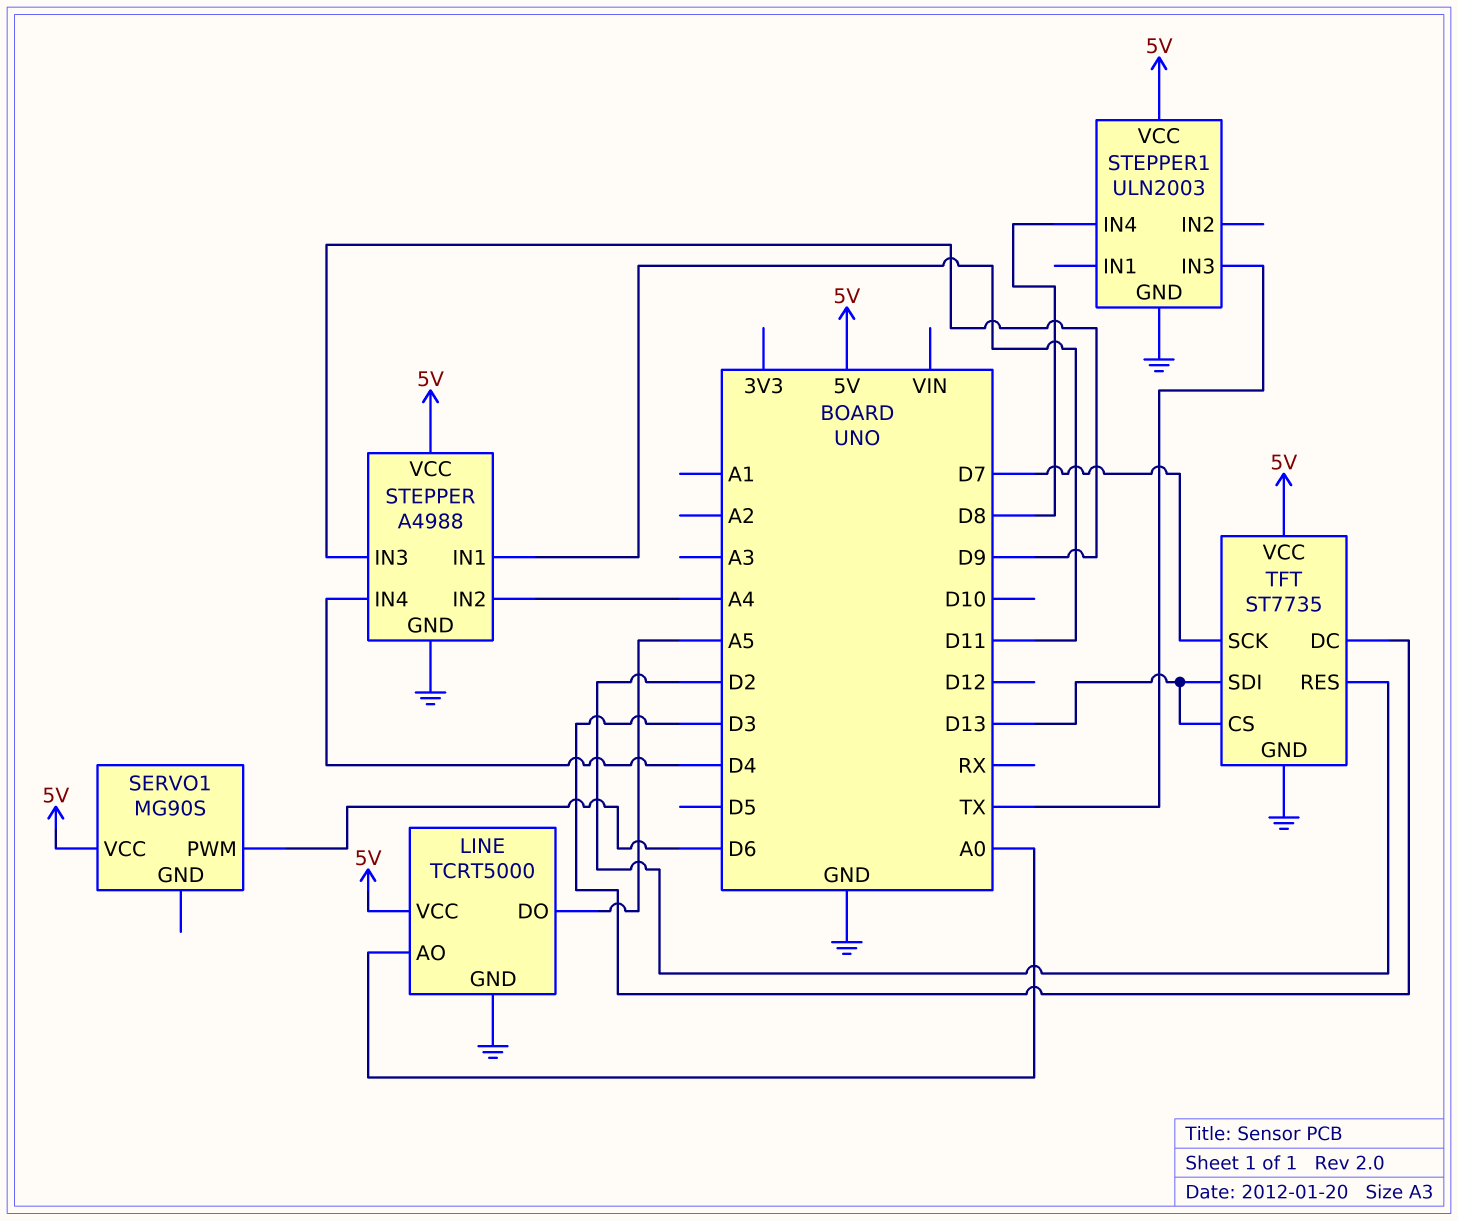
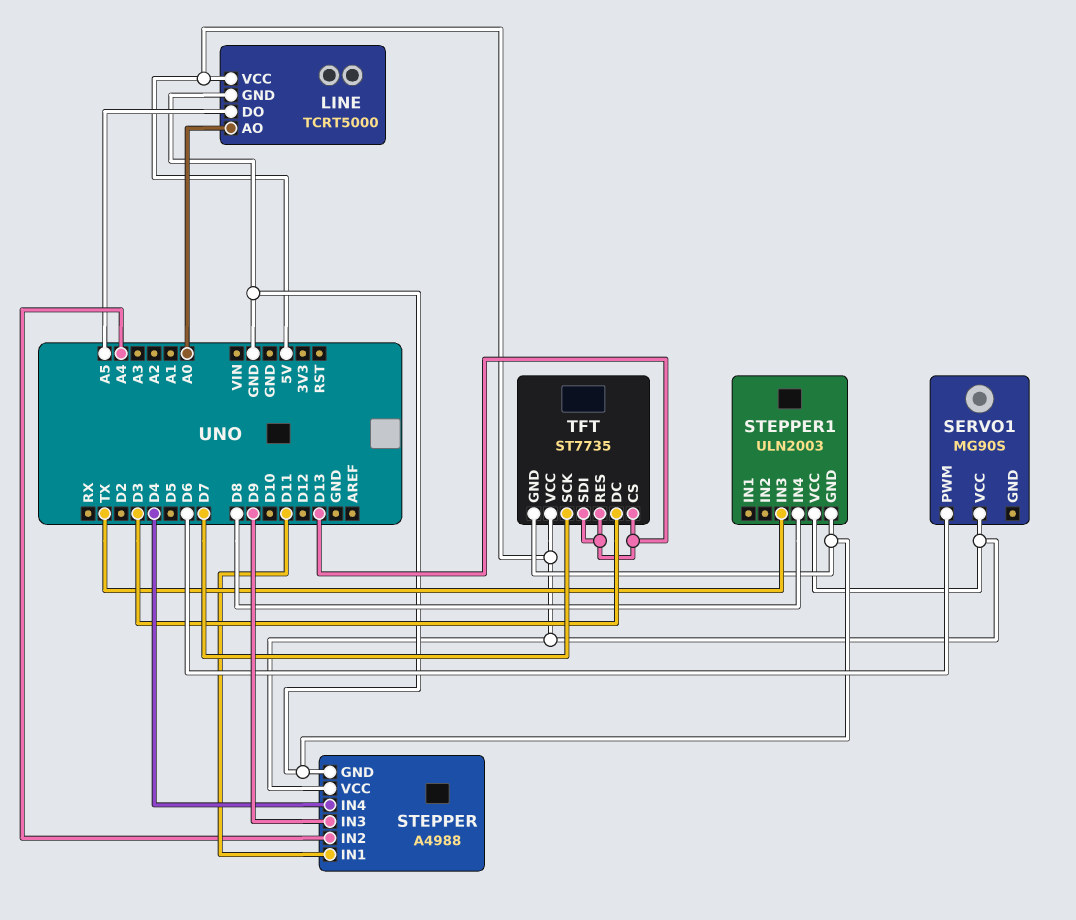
TFT pin RES: D2 -> D13

